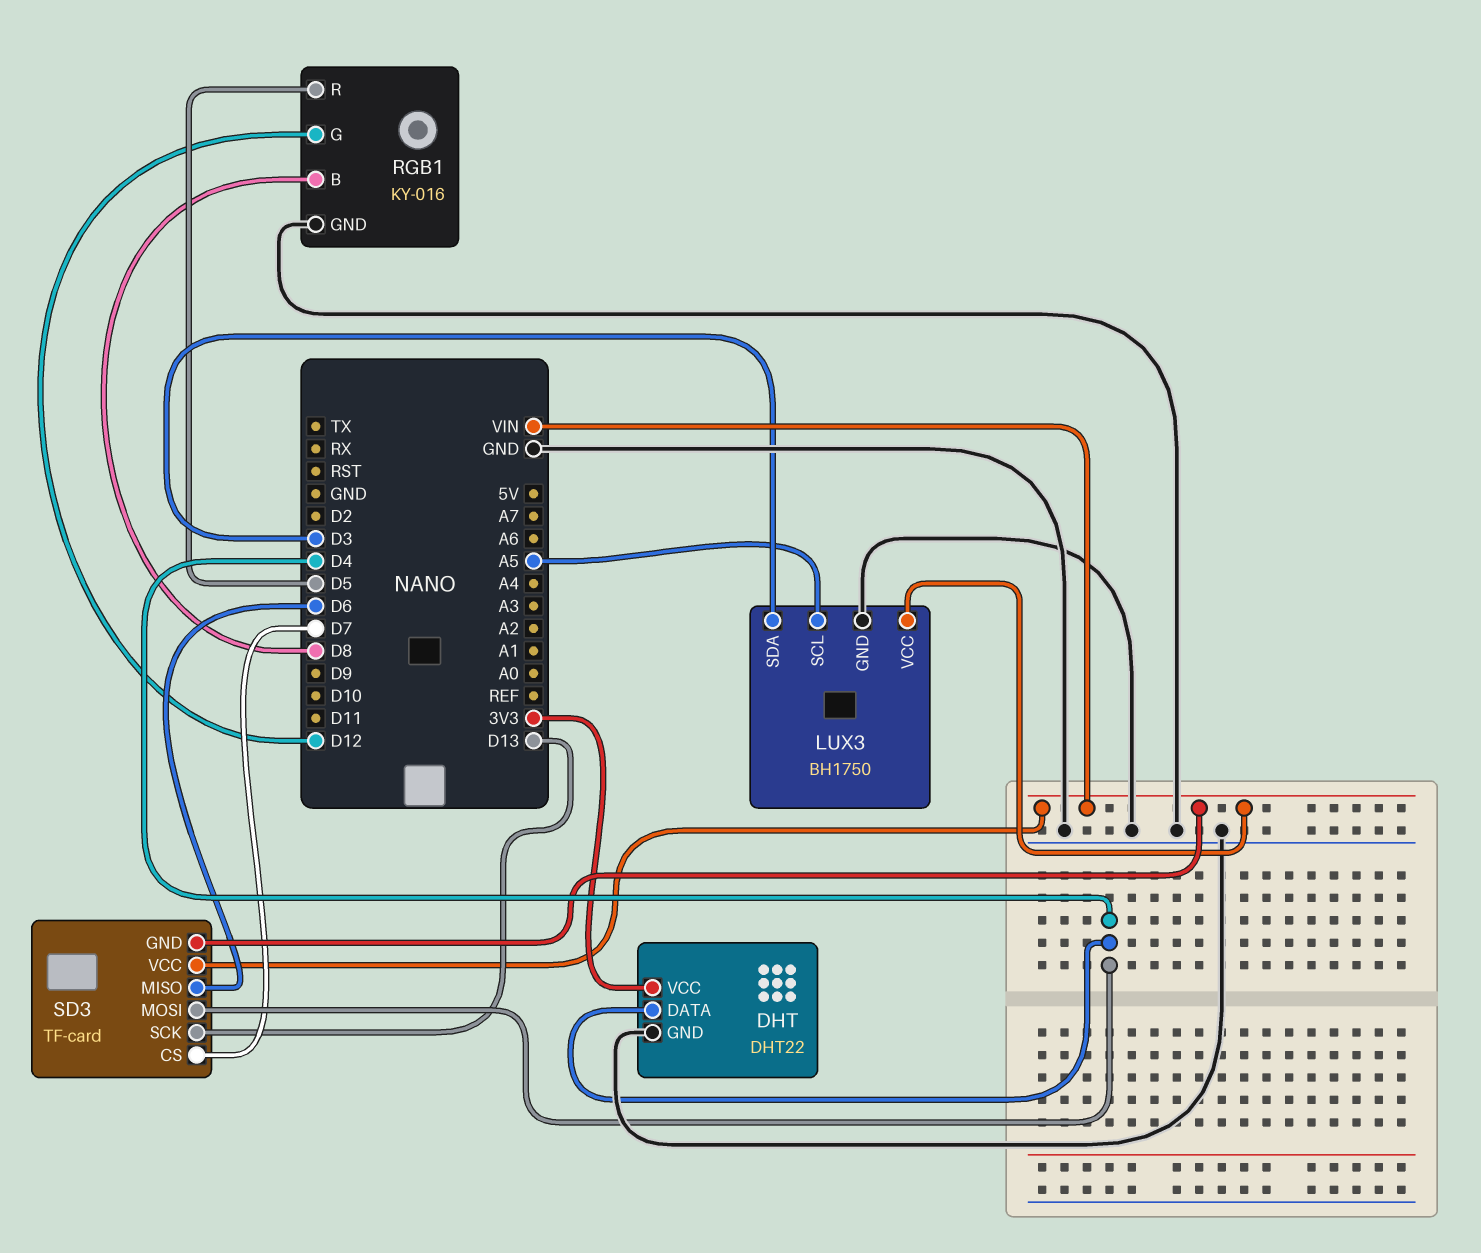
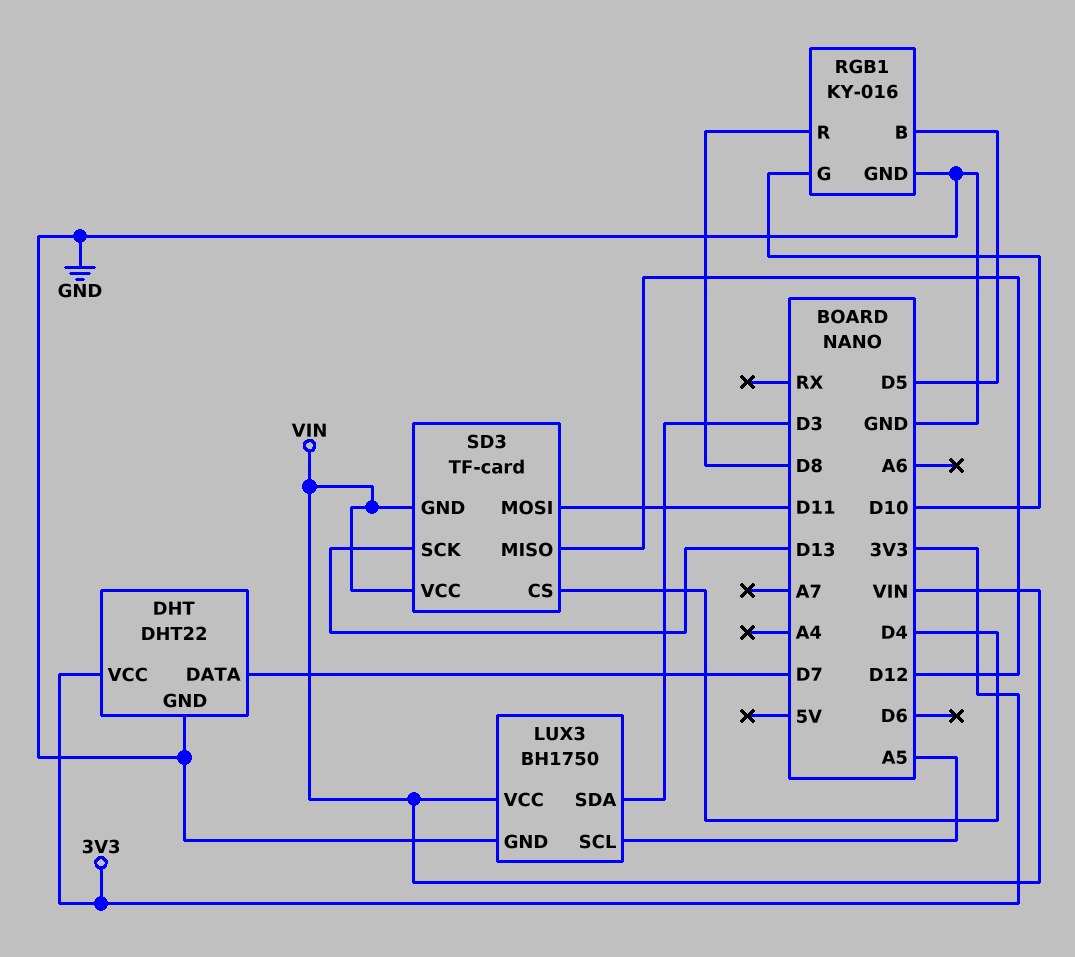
DHT pin DATA: D4 -> D7
RGB1 pin B: D8 -> D5
RGB1 pin G: D12 -> D10
RGB1 pin R: D5 -> D8
SD3 pin CS: D7 -> D4
SD3 pin MISO: D6 -> D12
SD3 pin MOSI: D4 -> D11

